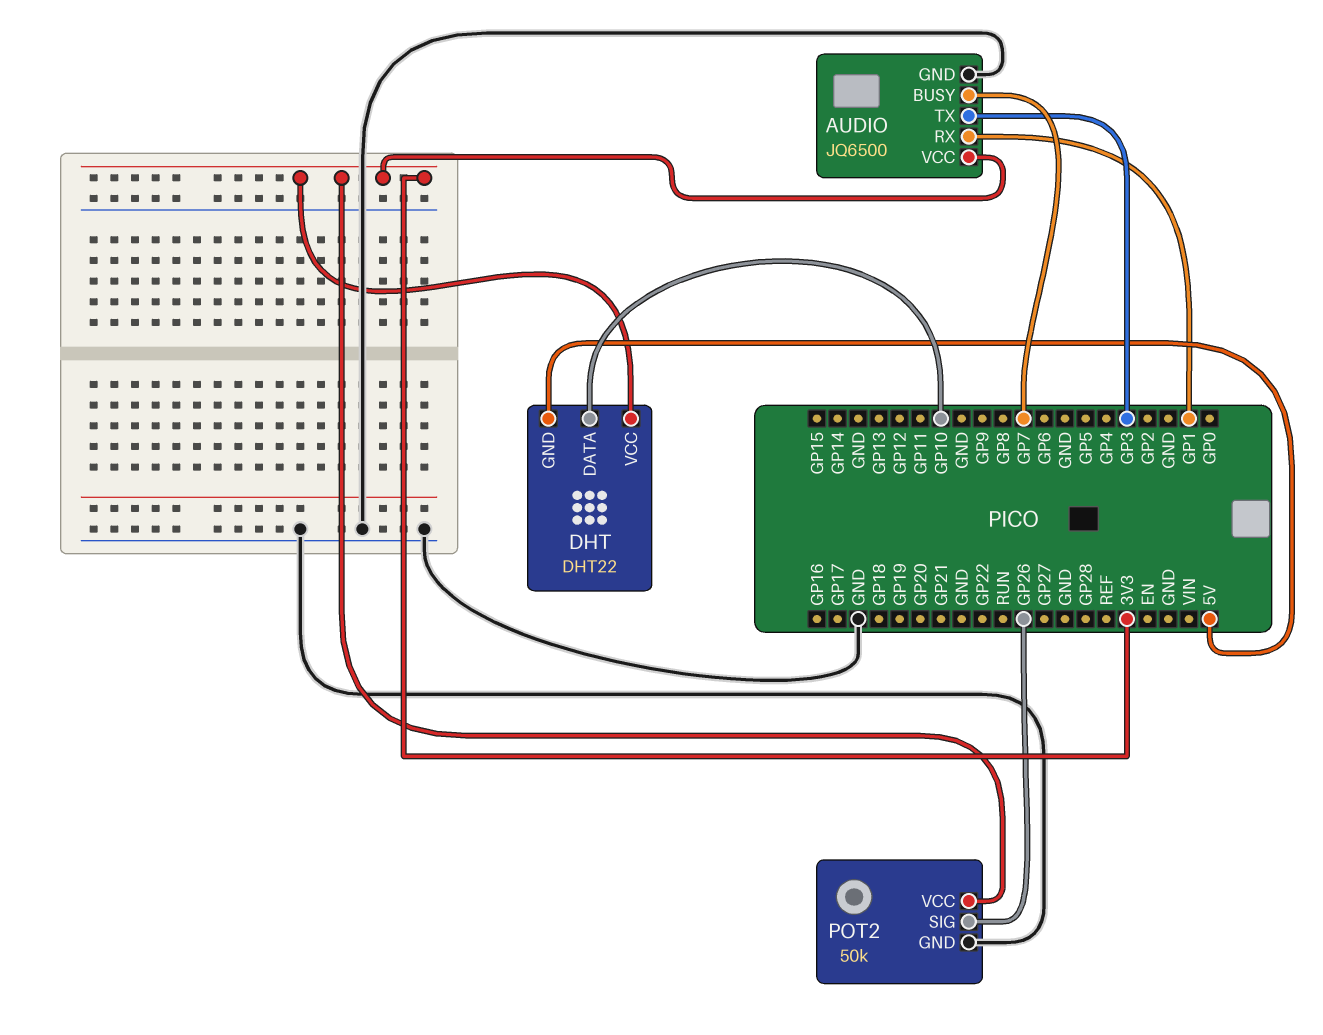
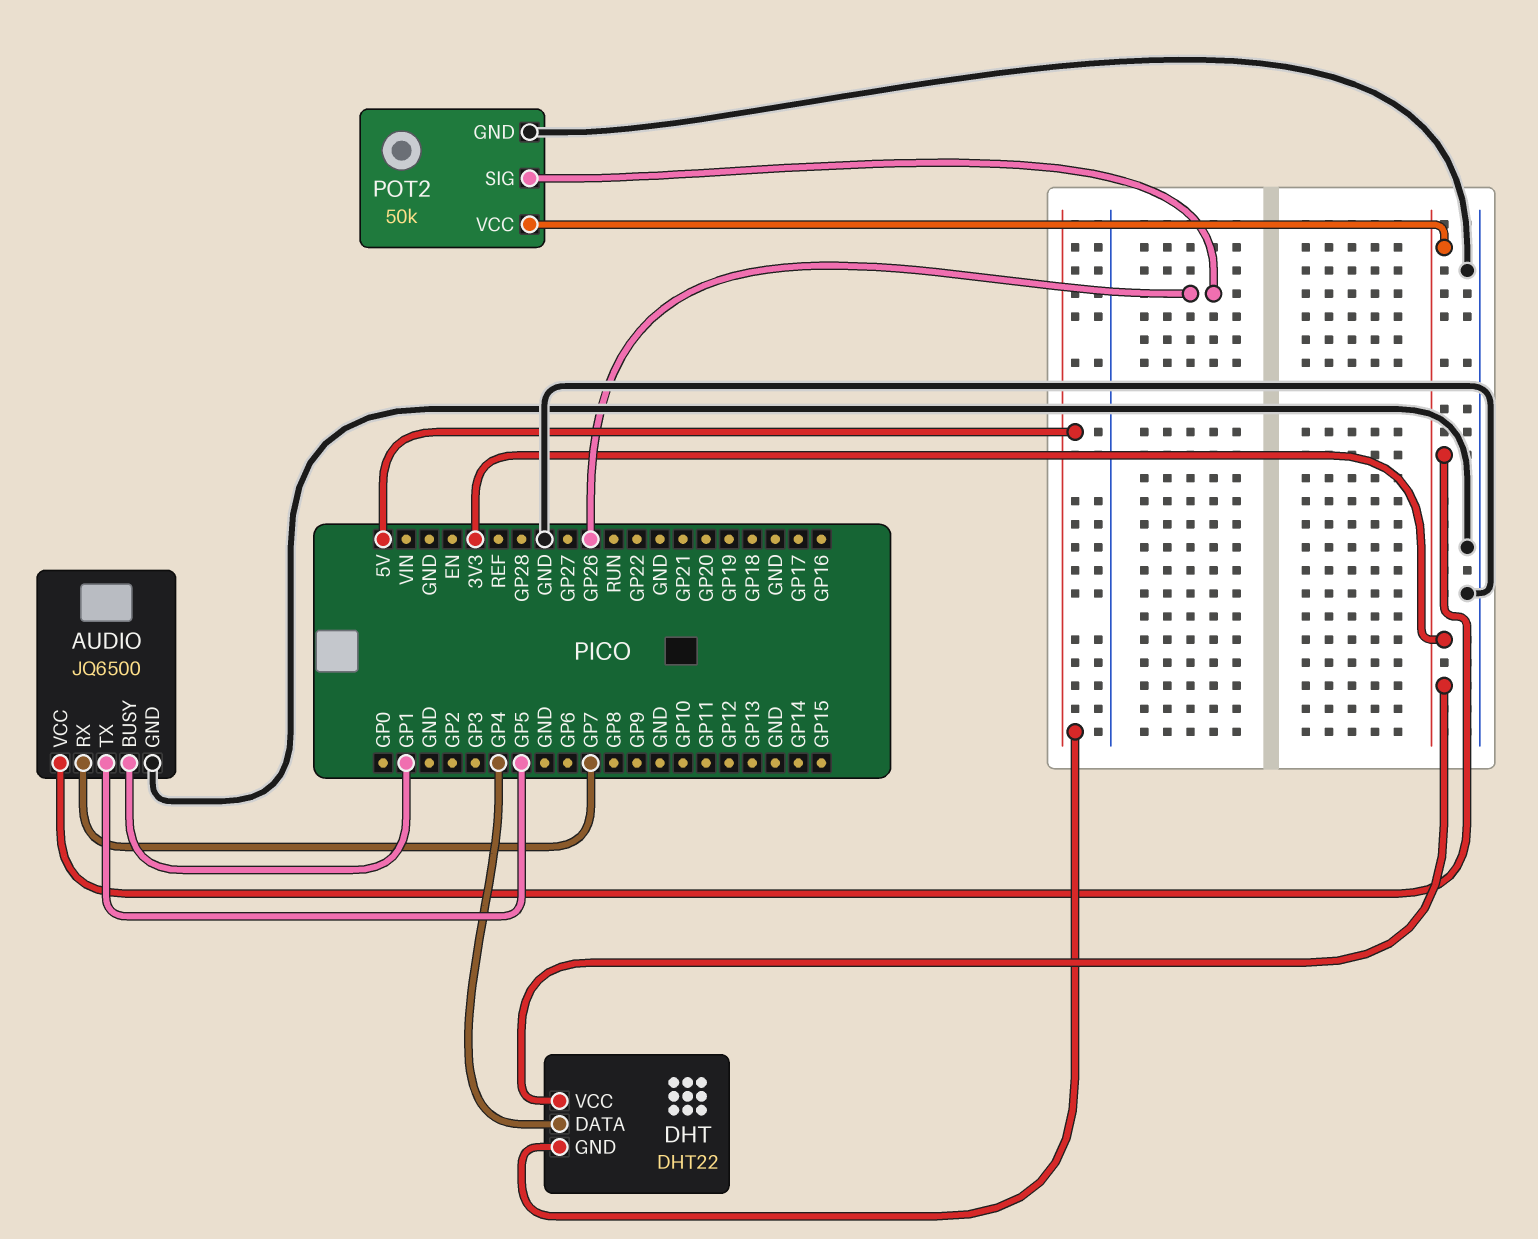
AUDIO pin BUSY: GP7 -> GP1
AUDIO pin RX: GP1 -> GP7
AUDIO pin TX: GP3 -> GP5
DHT pin DATA: GP10 -> GP4

